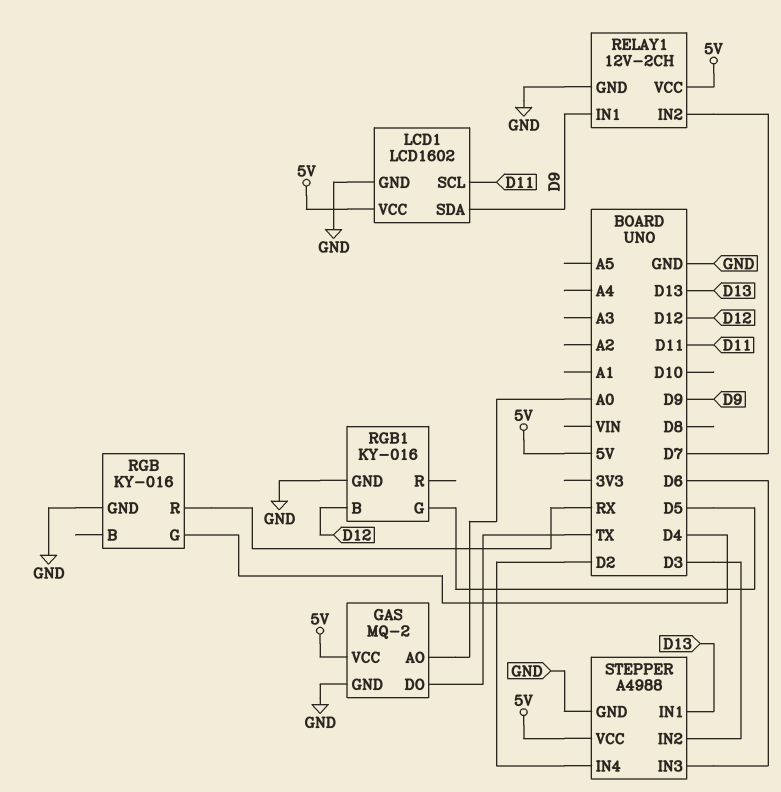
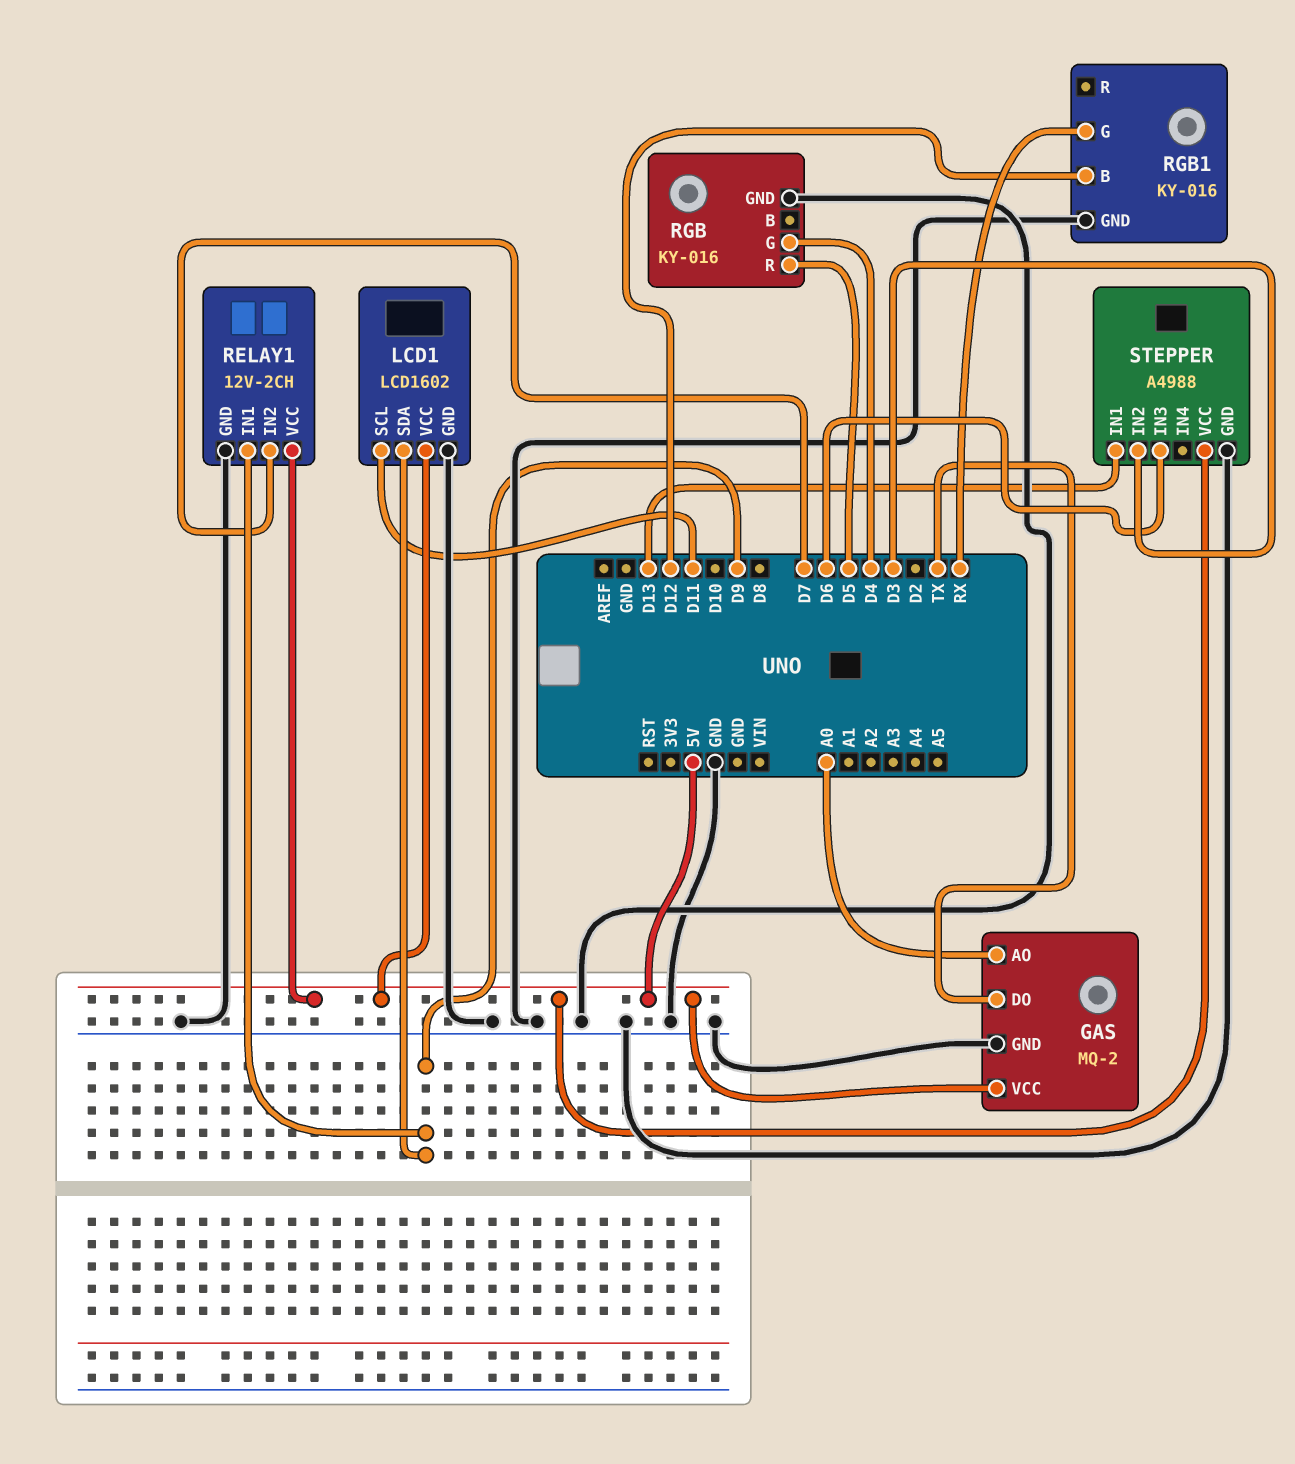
RGB pin R: RX -> D5
RGB1 pin G: D5 -> RX
STEPPER pin IN4: D2 -> none

